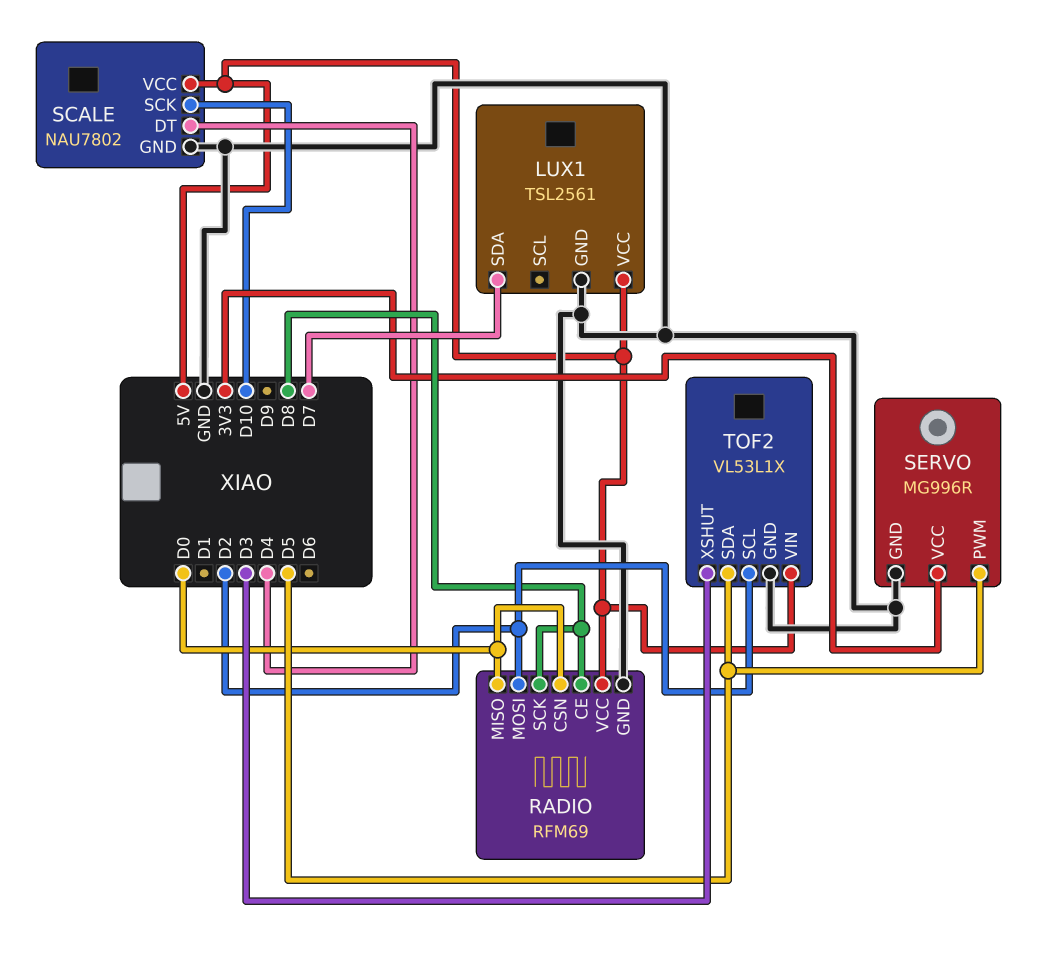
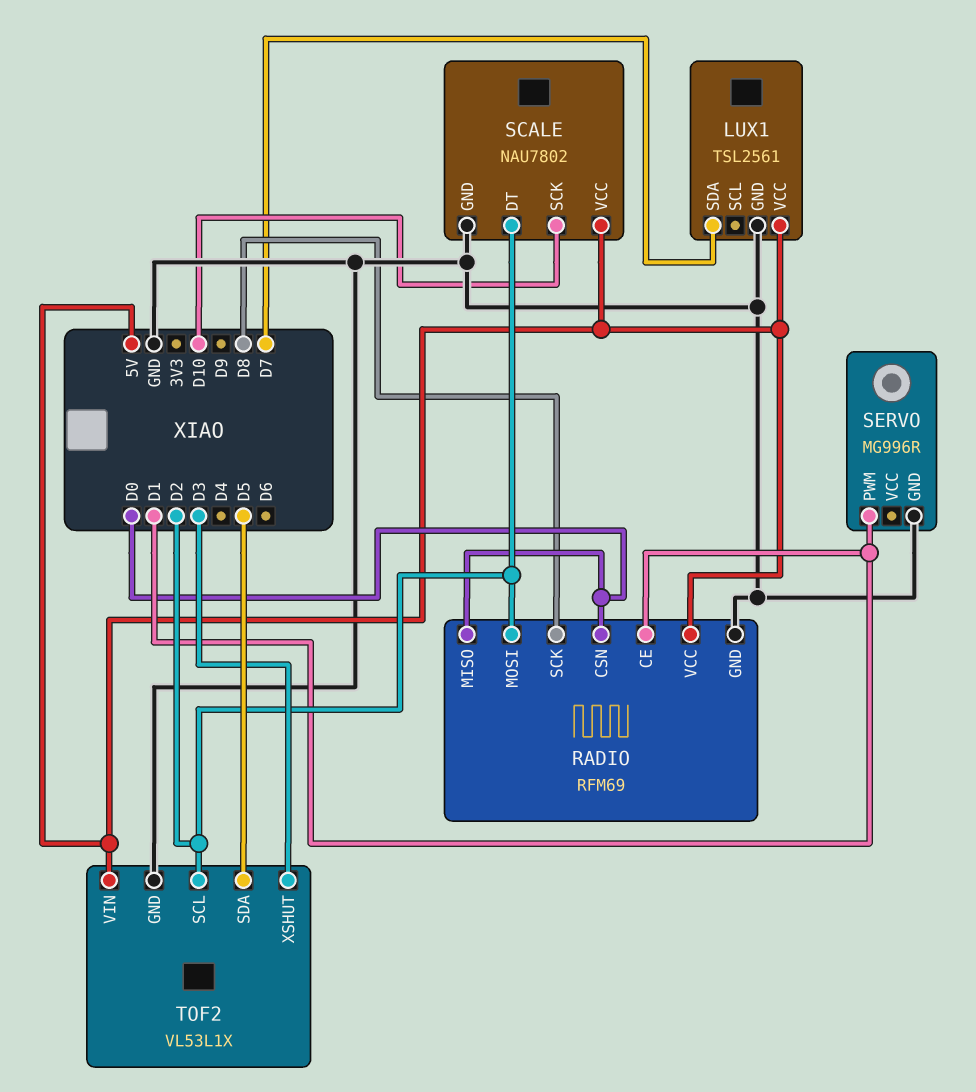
RADIO pin CE: D8 -> D1
SCALE pin DT: D4 -> D2
SERVO pin PWM: D5 -> D1
SERVO pin VCC: 3V3 -> none

